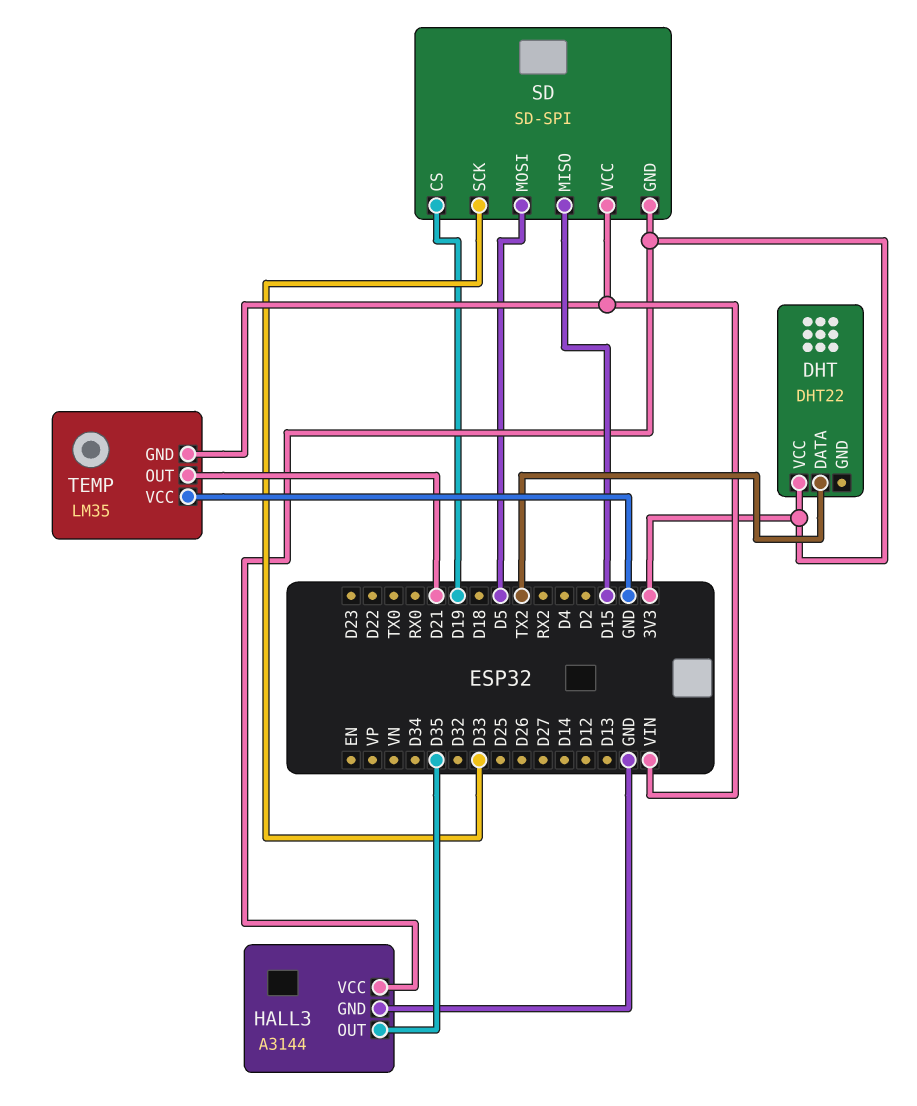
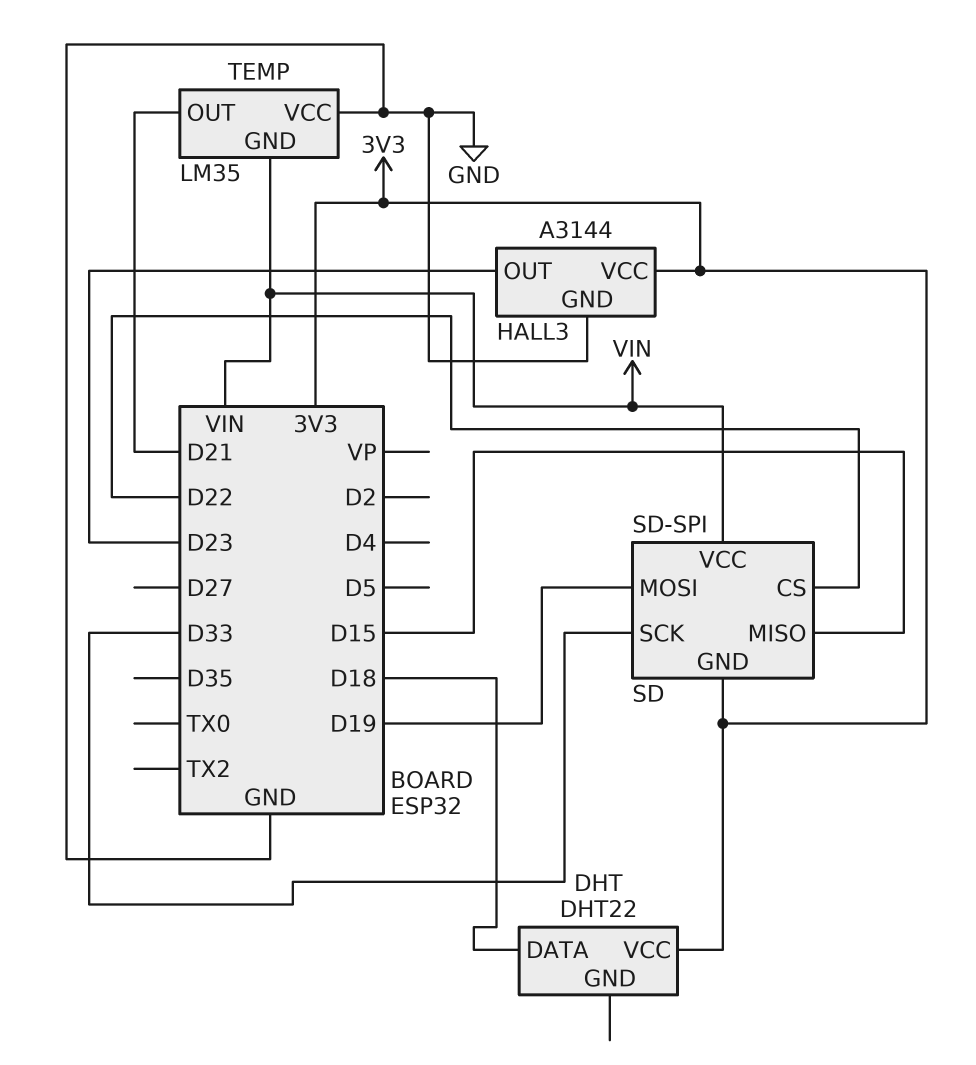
DHT pin DATA: TX2 -> D18
HALL3 pin OUT: D35 -> D23
SD pin CS: D19 -> D22
SD pin MOSI: D5 -> D19

